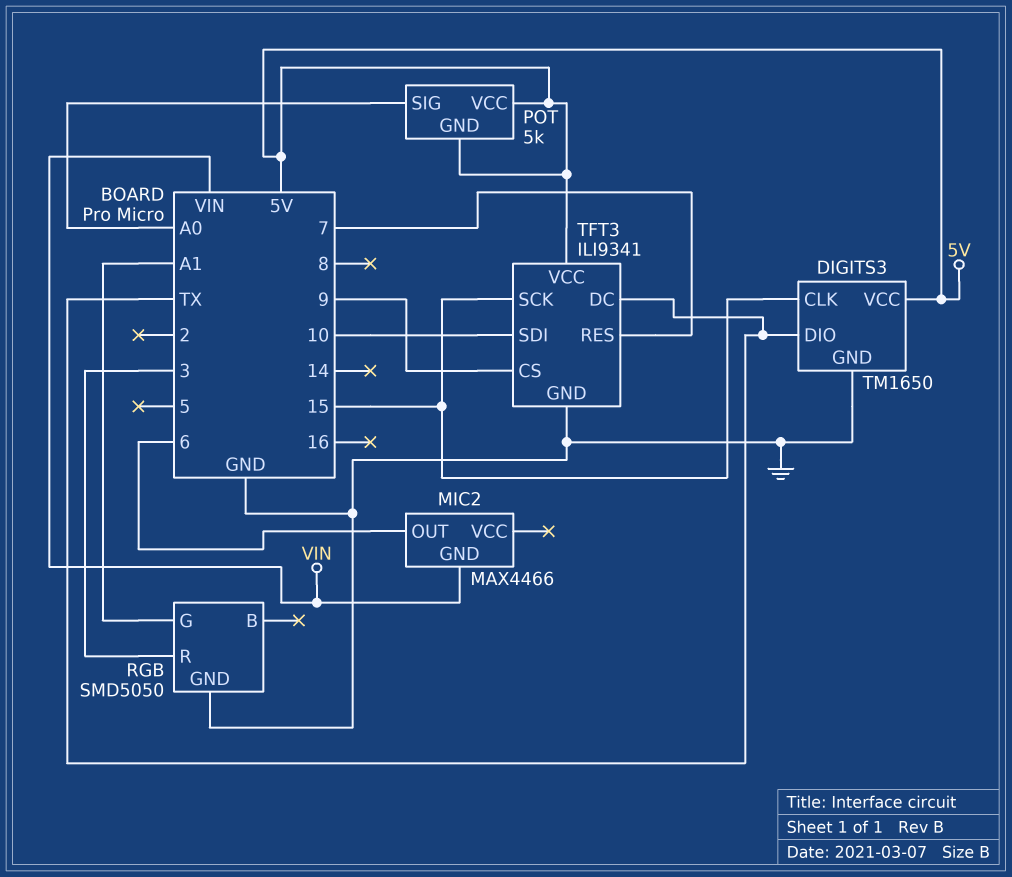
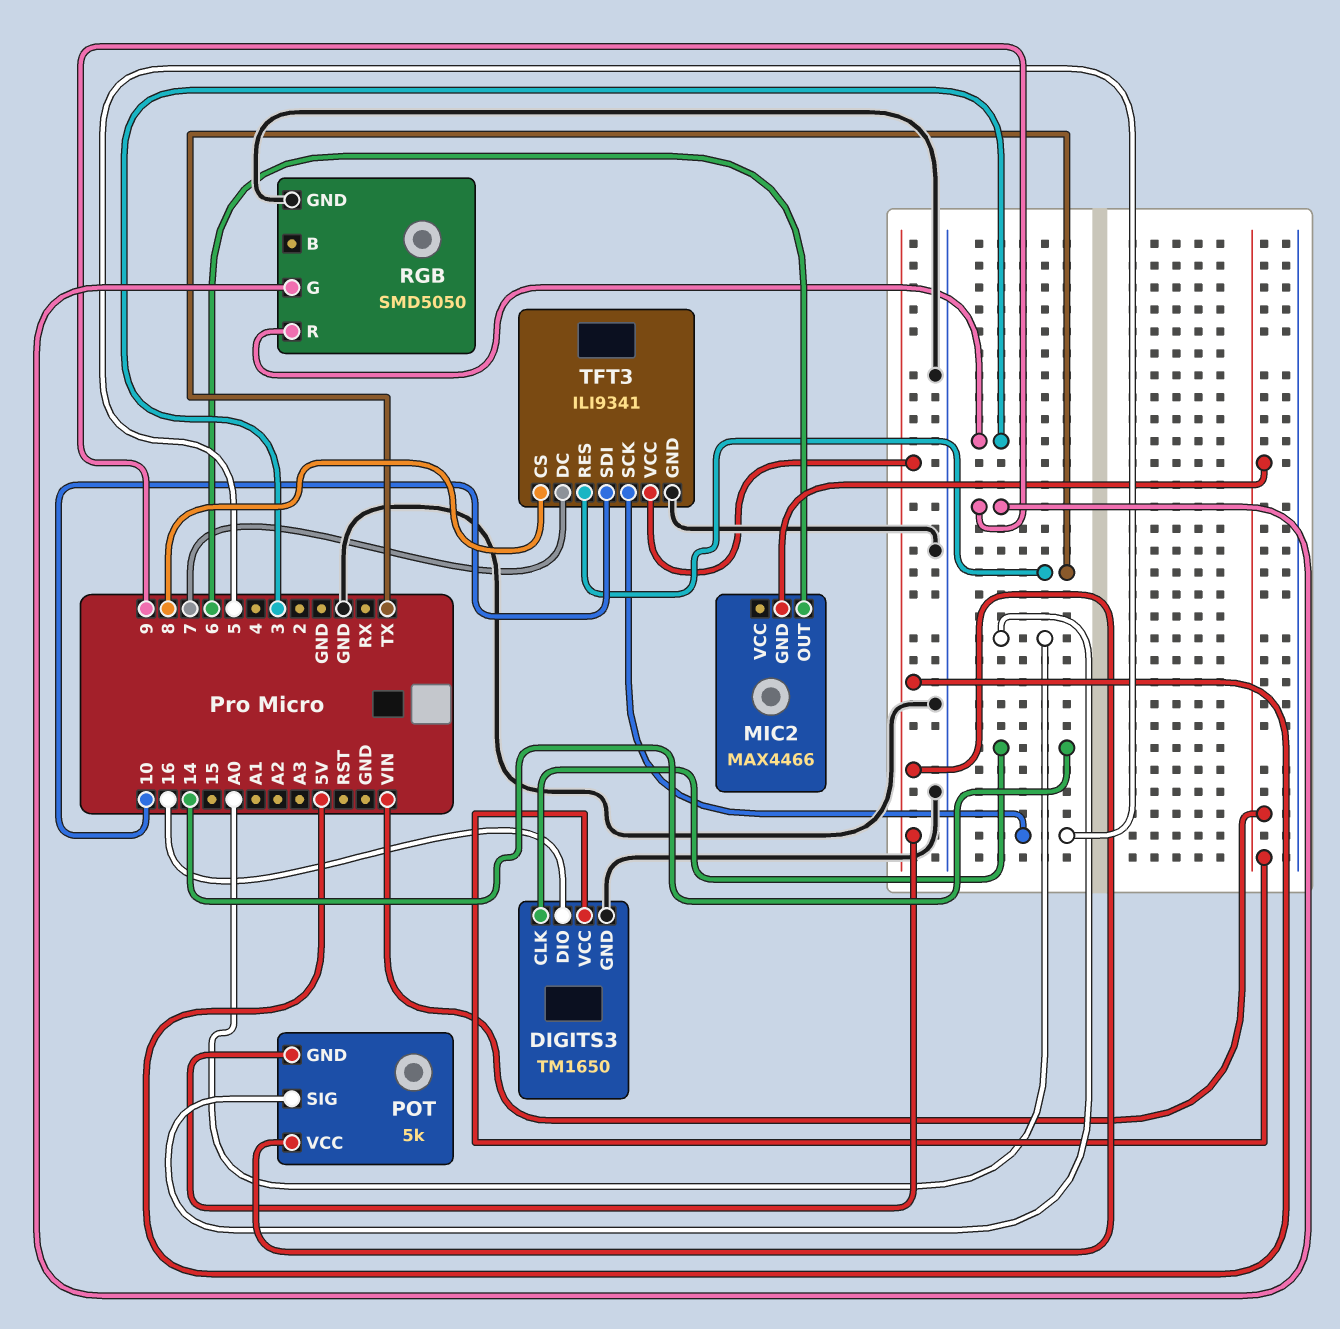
DIGITS3 pin CLK: 15 -> 14
DIGITS3 pin DIO: TX -> 16
DIGITS3 pin VCC: 5V -> VIN
RGB pin G: A1 -> 9
TFT3 pin CS: 9 -> 8
TFT3 pin DC: TX -> 7
TFT3 pin RES: 7 -> TX
TFT3 pin SCK: 15 -> 5

